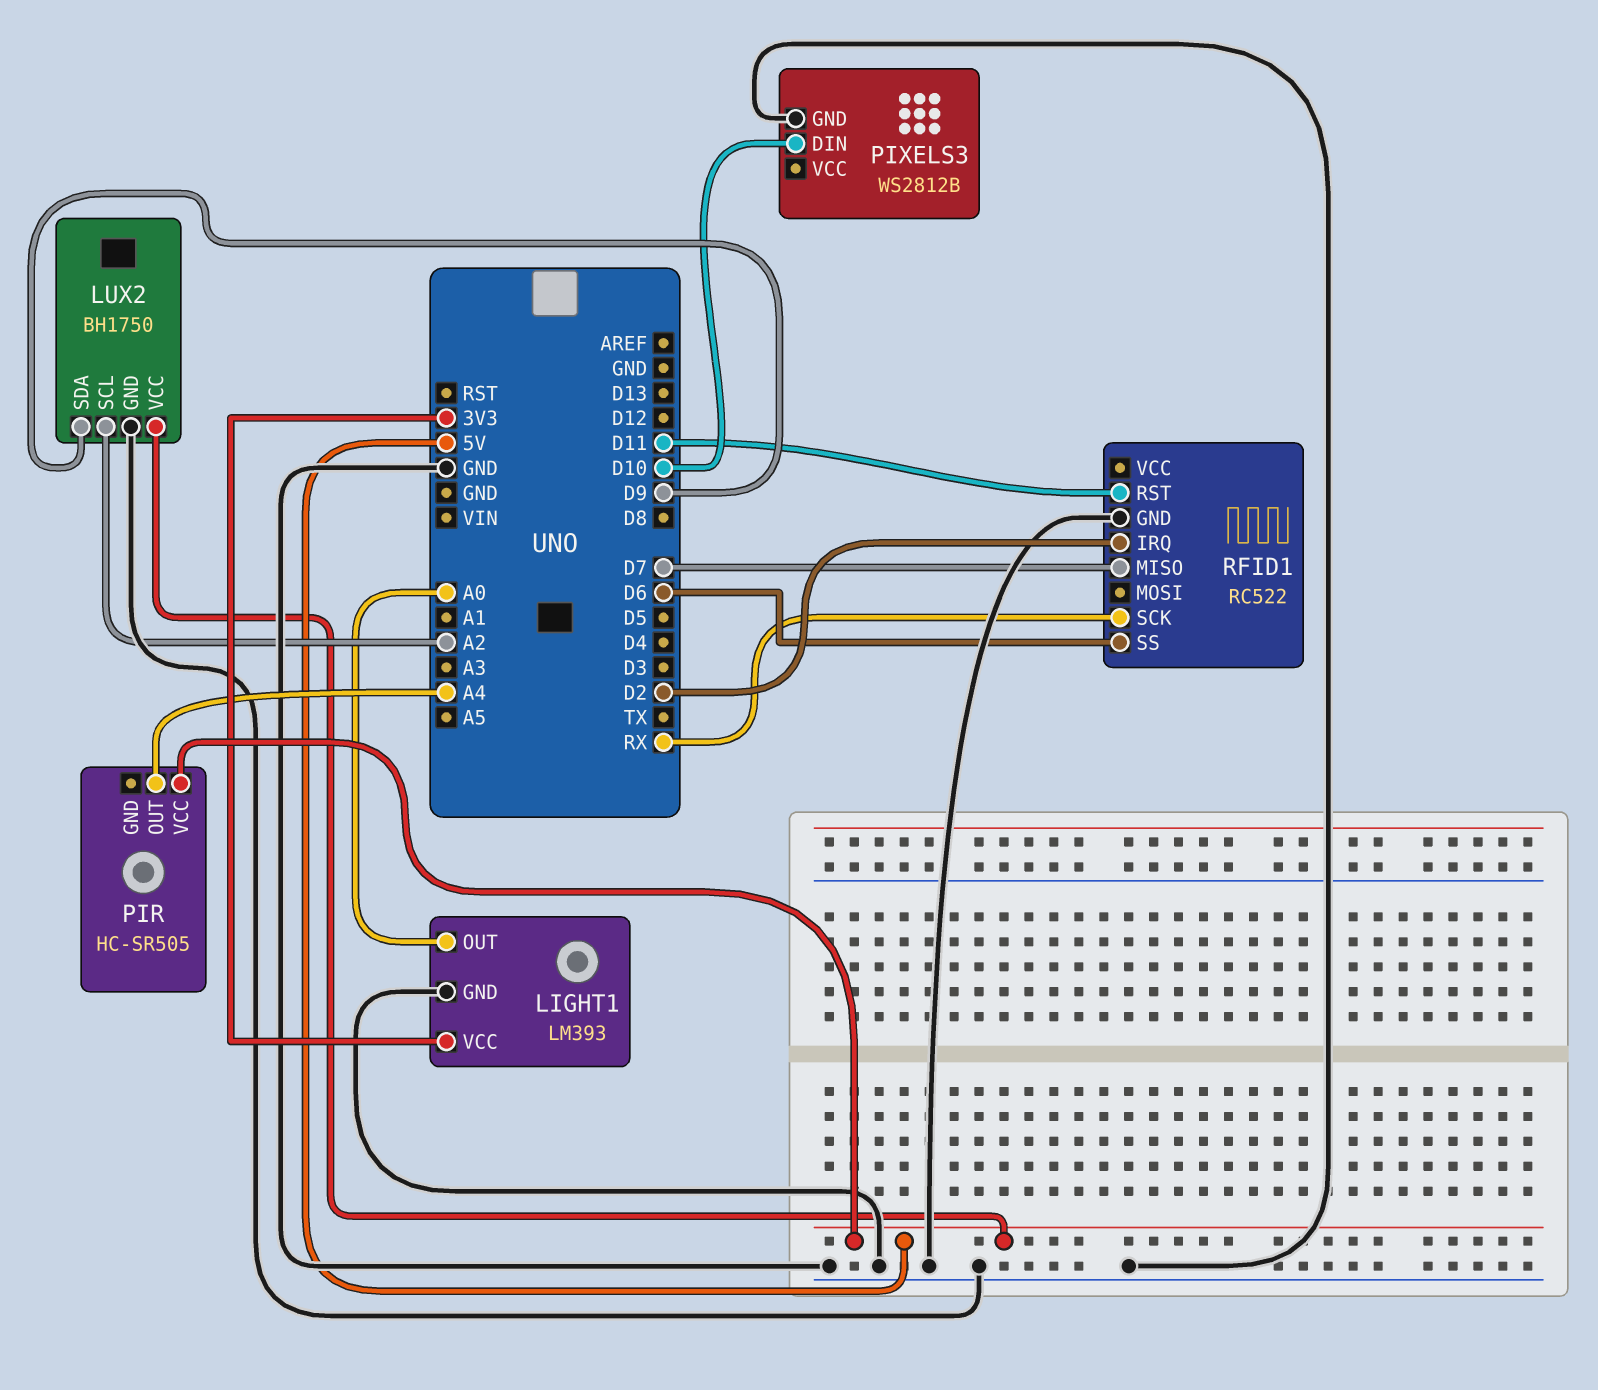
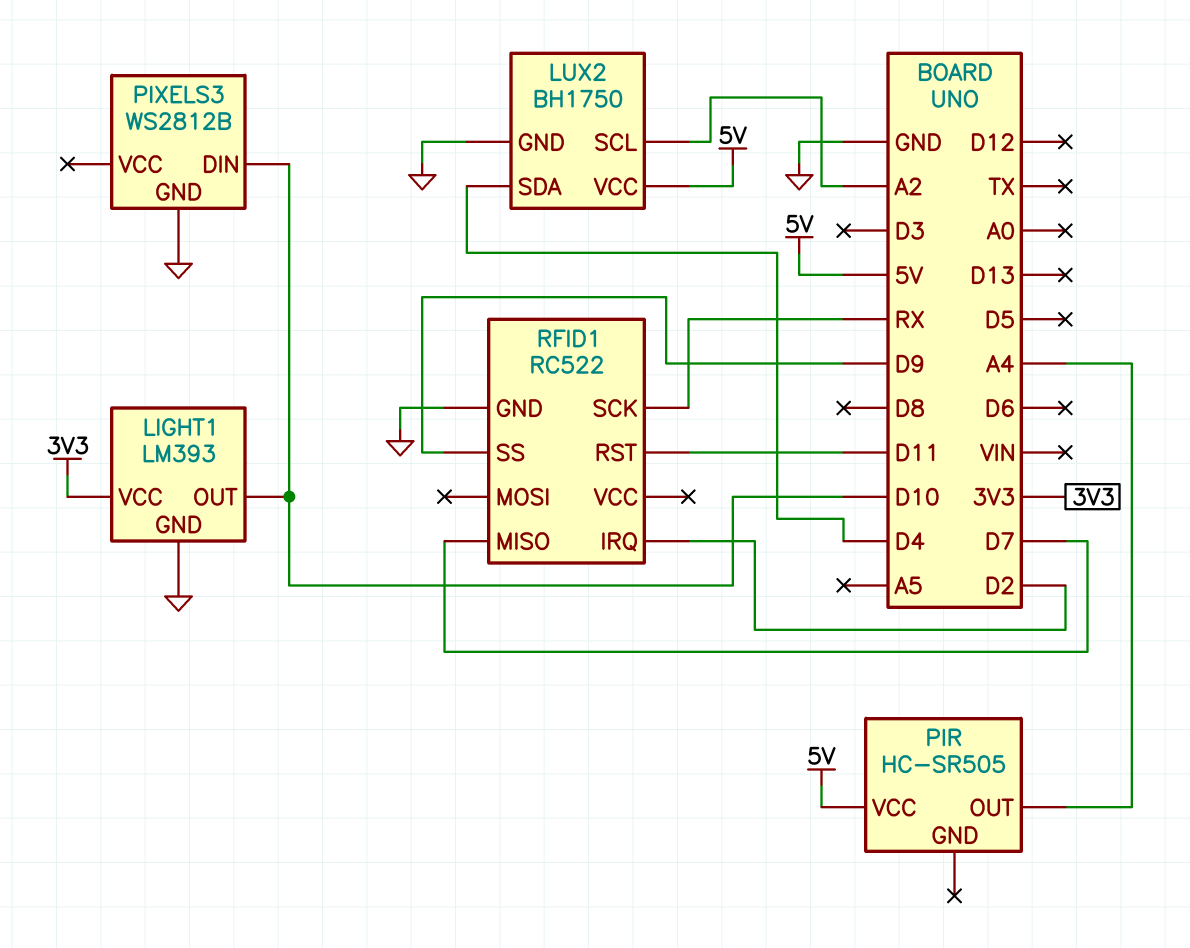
LIGHT1 pin OUT: A0 -> D10
LUX2 pin SDA: D9 -> D4
RFID1 pin SS: D6 -> D9

